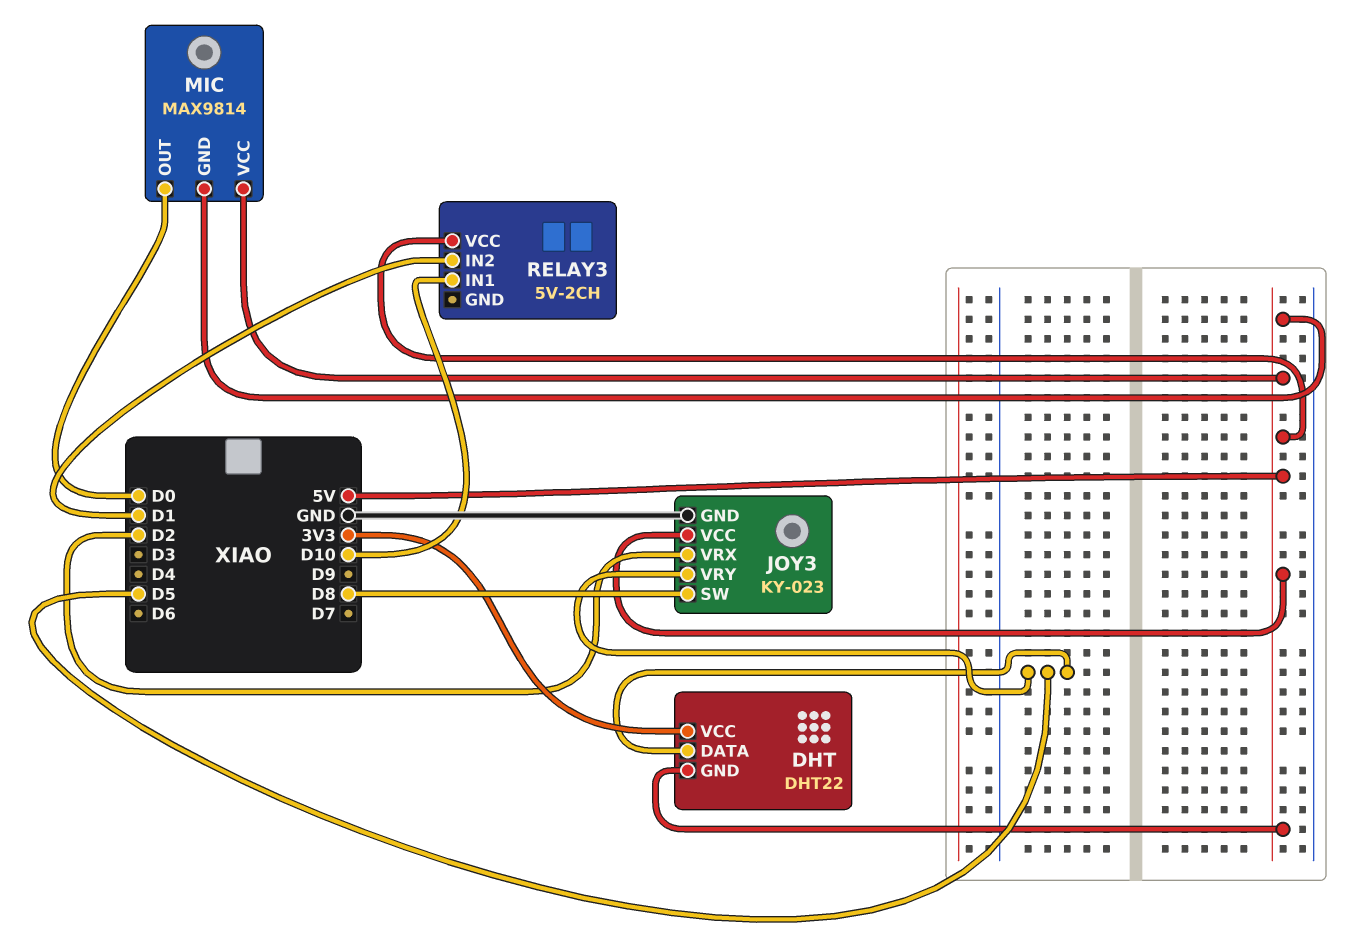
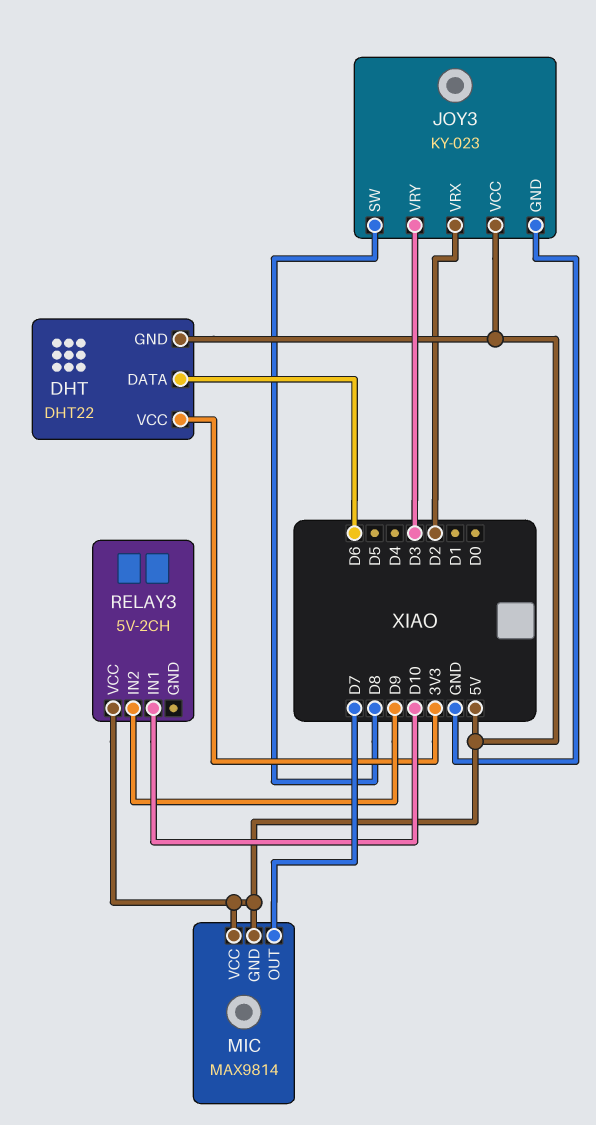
DHT pin DATA: D5 -> D6
JOY3 pin VRY: D5 -> D3
MIC pin OUT: D0 -> D7
RELAY3 pin IN2: D1 -> D9

